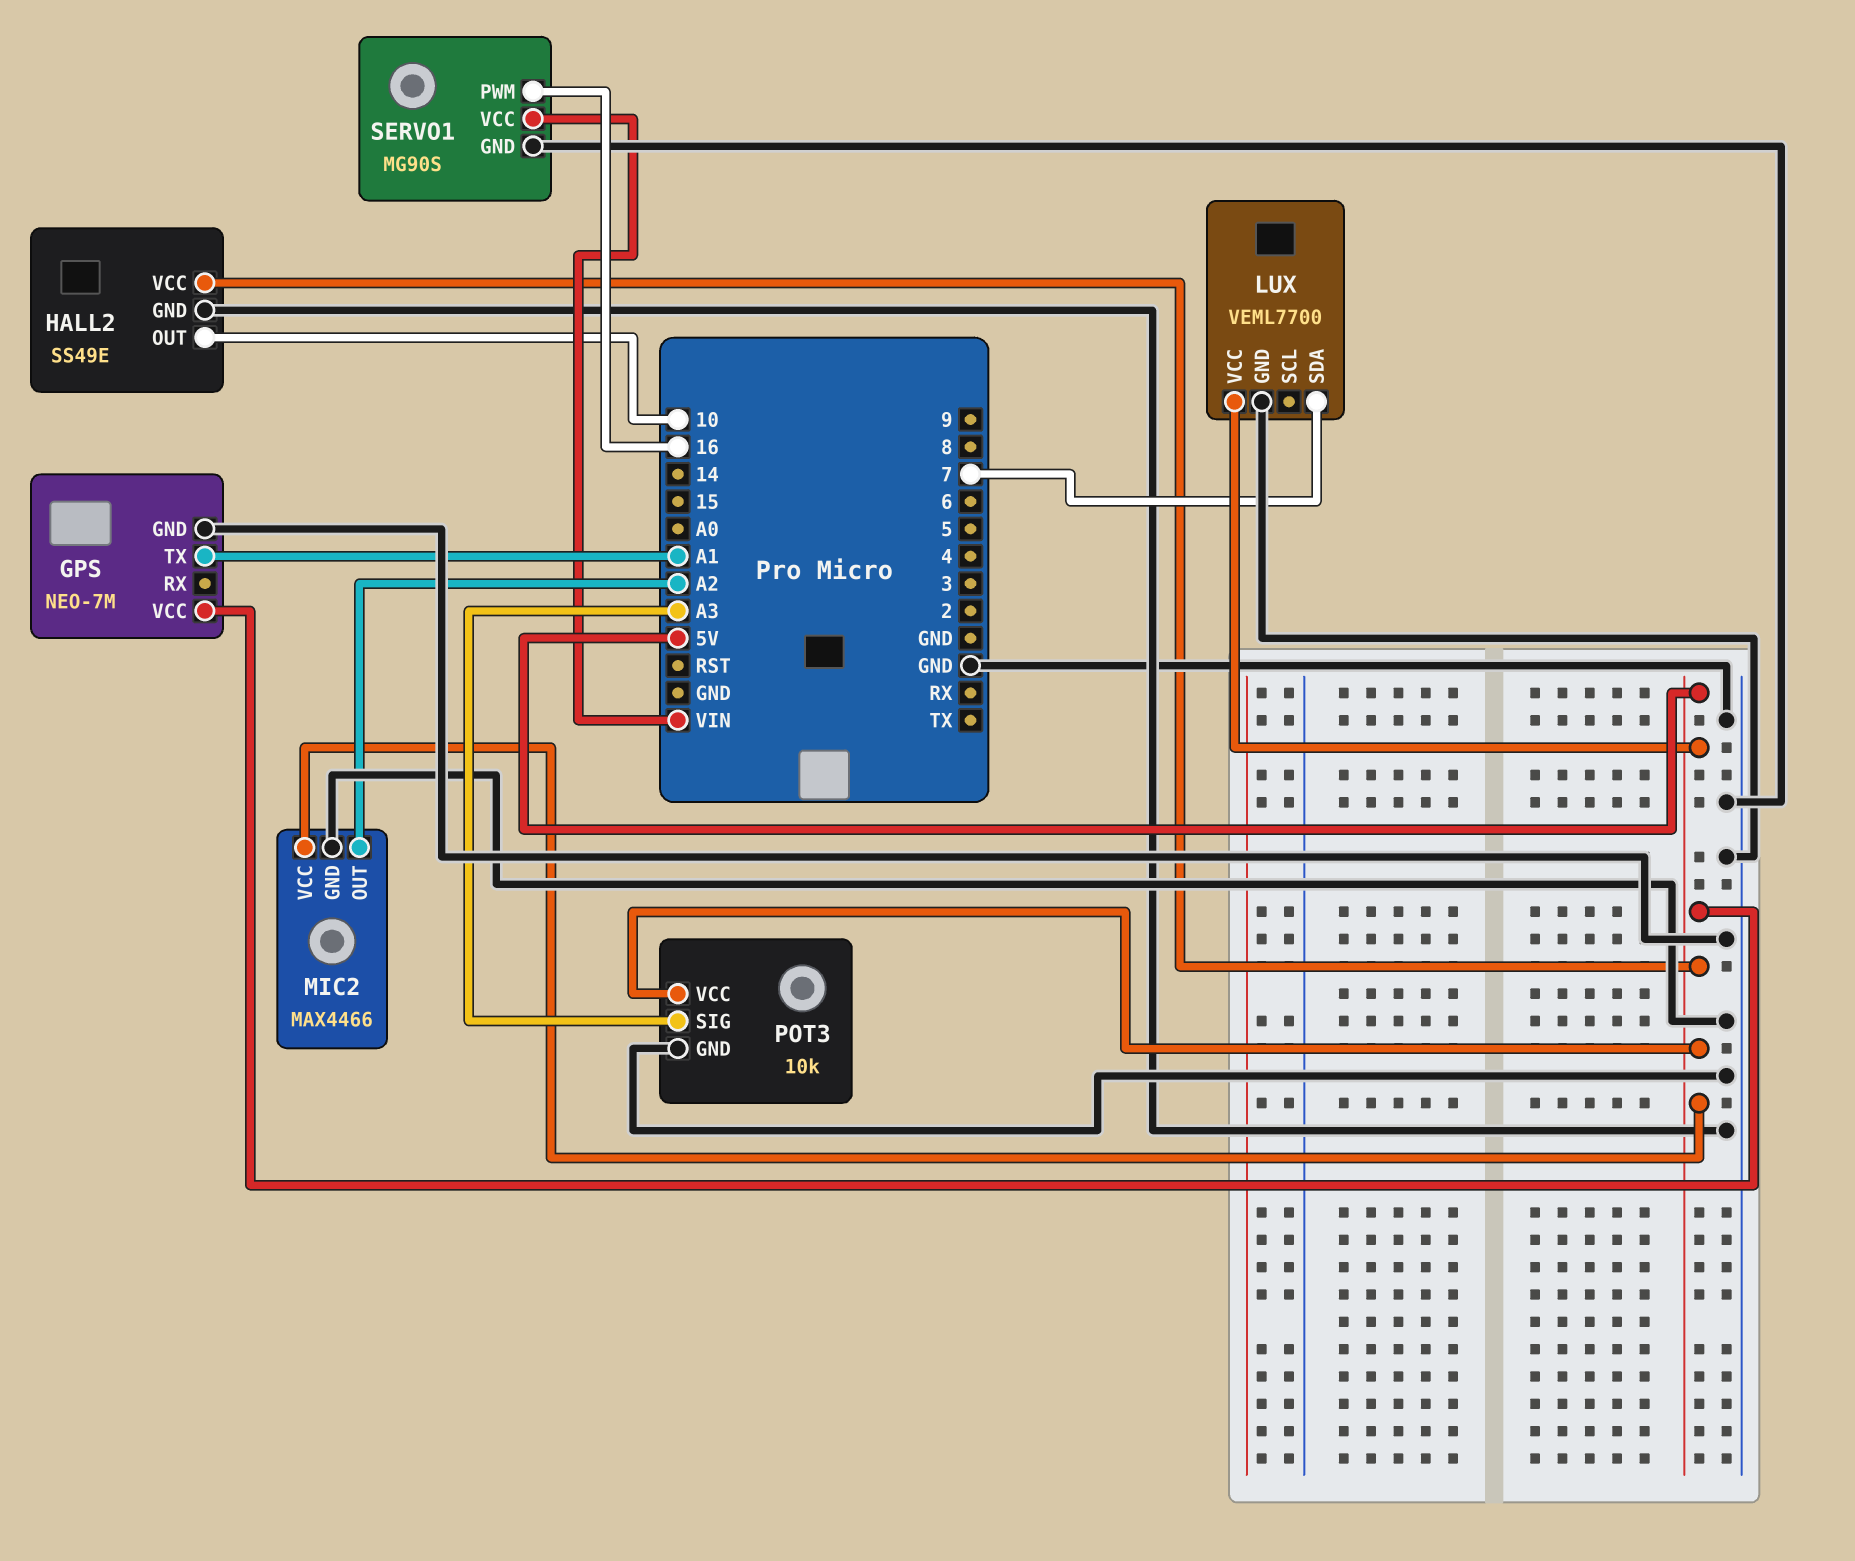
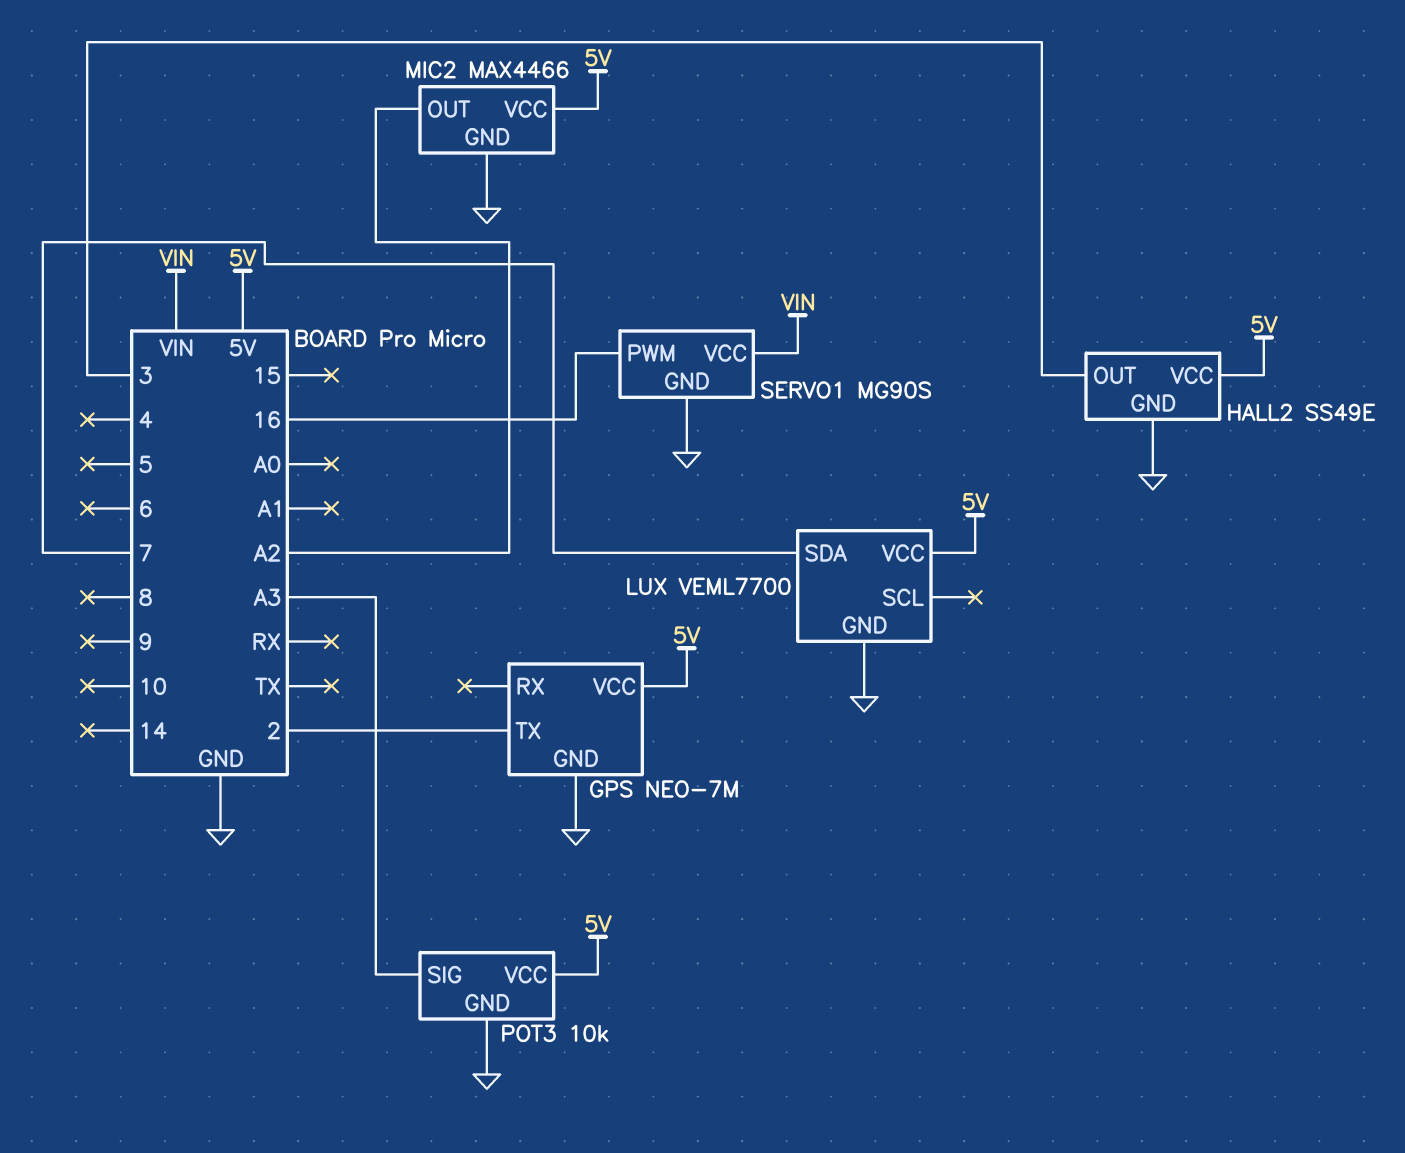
GPS pin TX: A1 -> 2
HALL2 pin OUT: 10 -> 3

